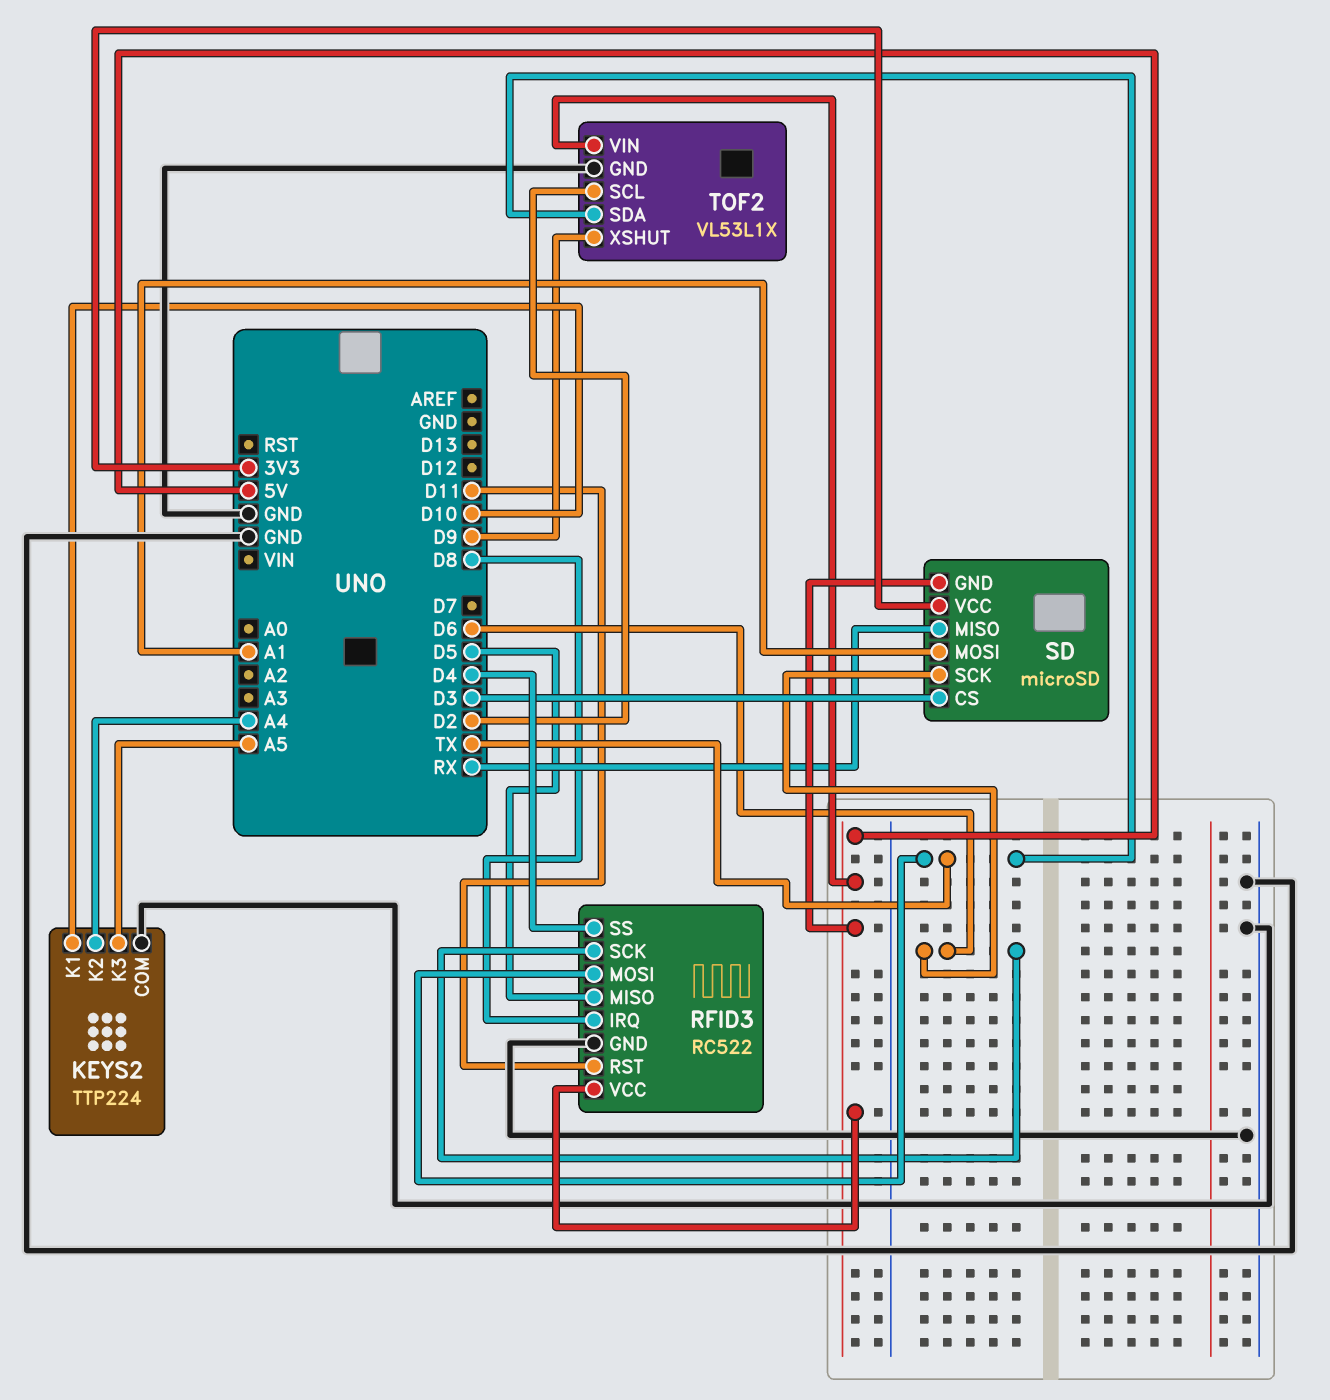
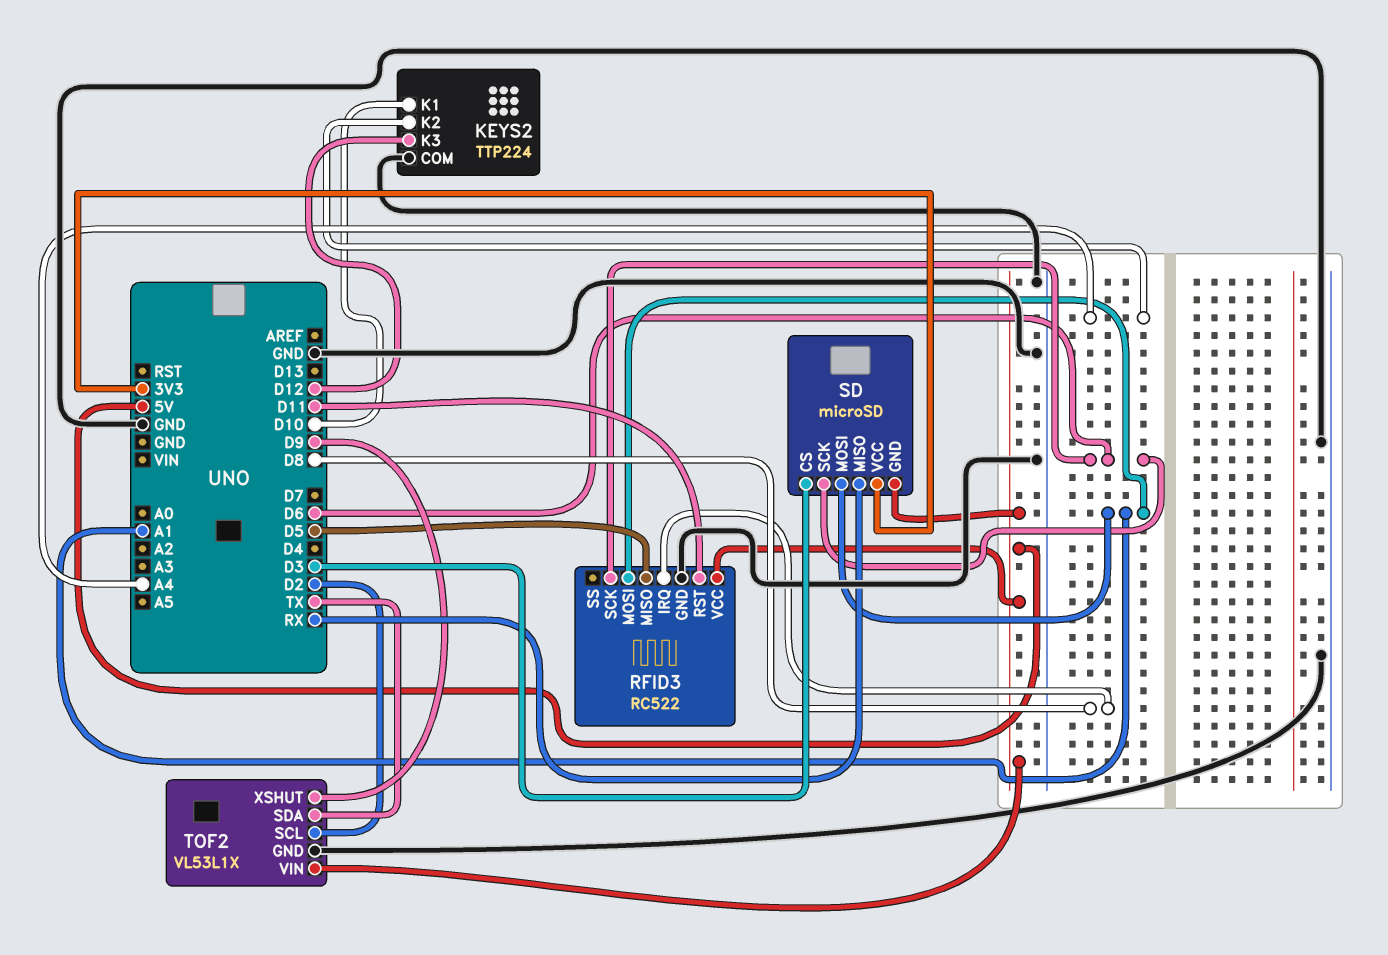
KEYS2 pin K3: A5 -> D12
RFID3 pin MOSI: TX -> A1
RFID3 pin SS: D4 -> none

